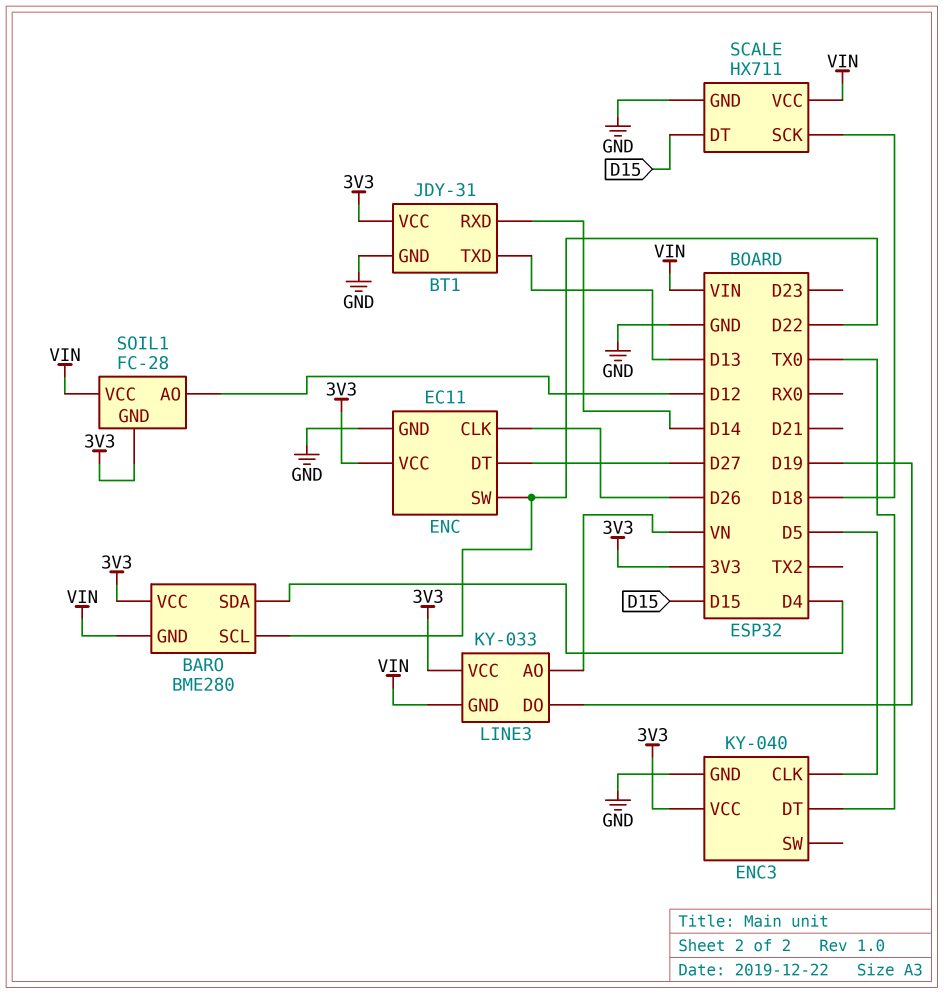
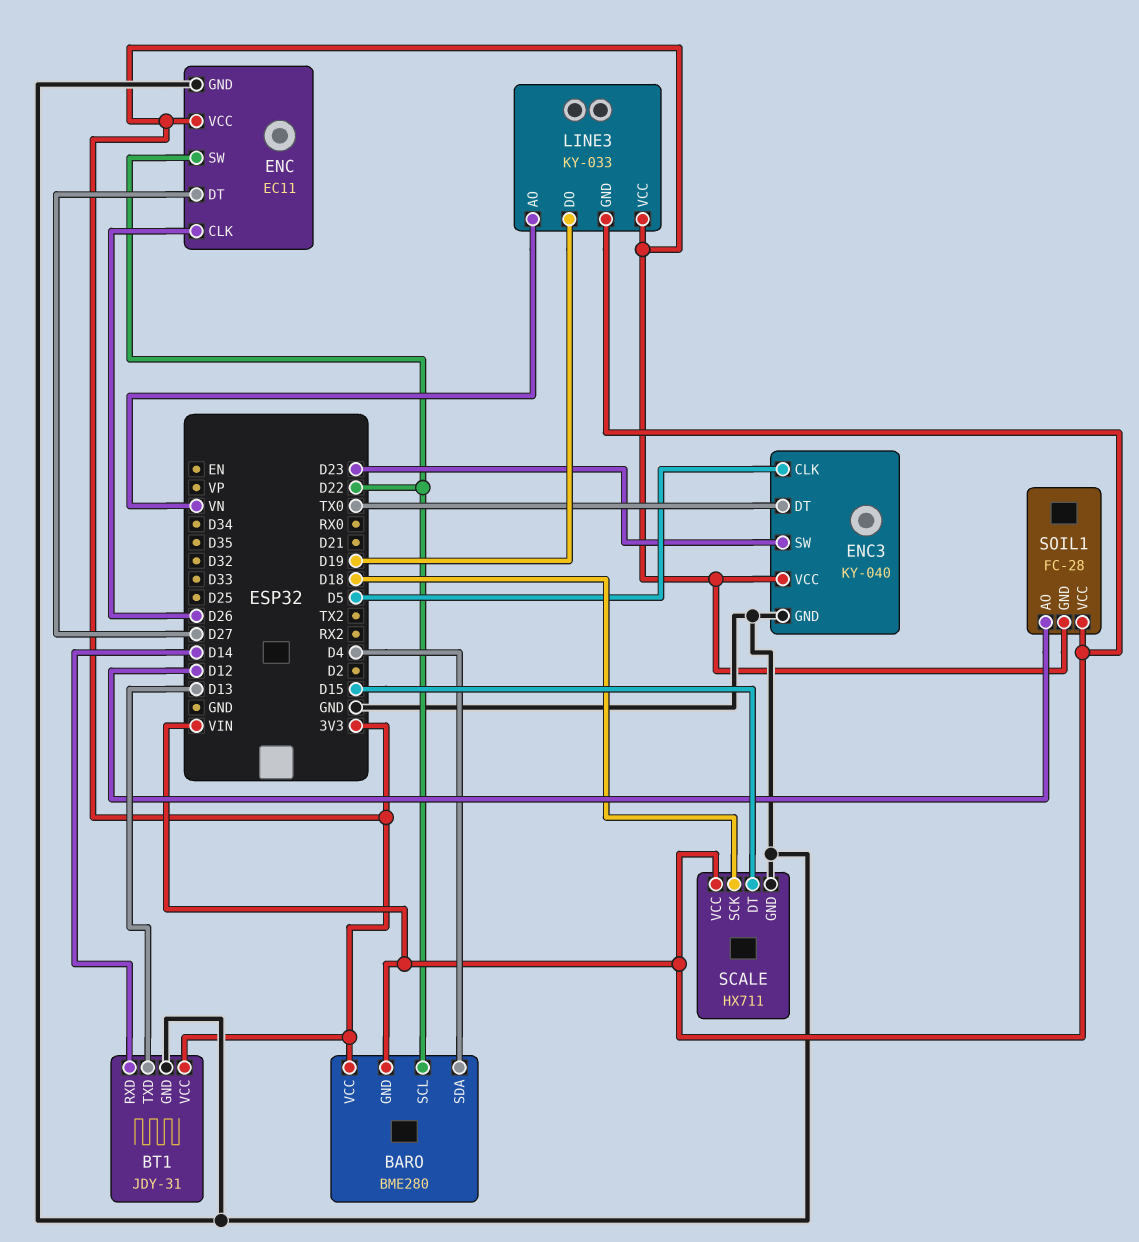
ENC3 pin SW: none -> D23

